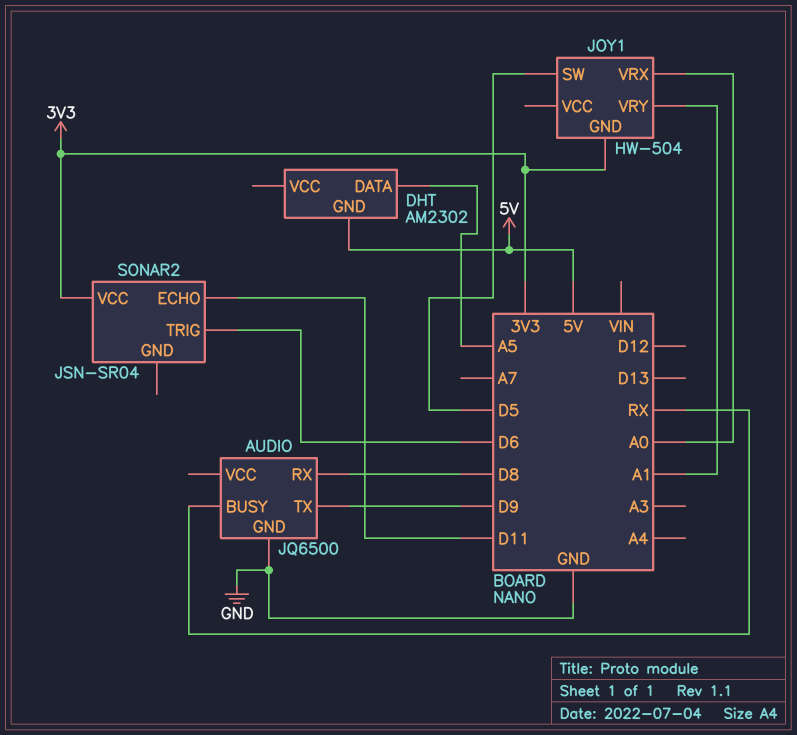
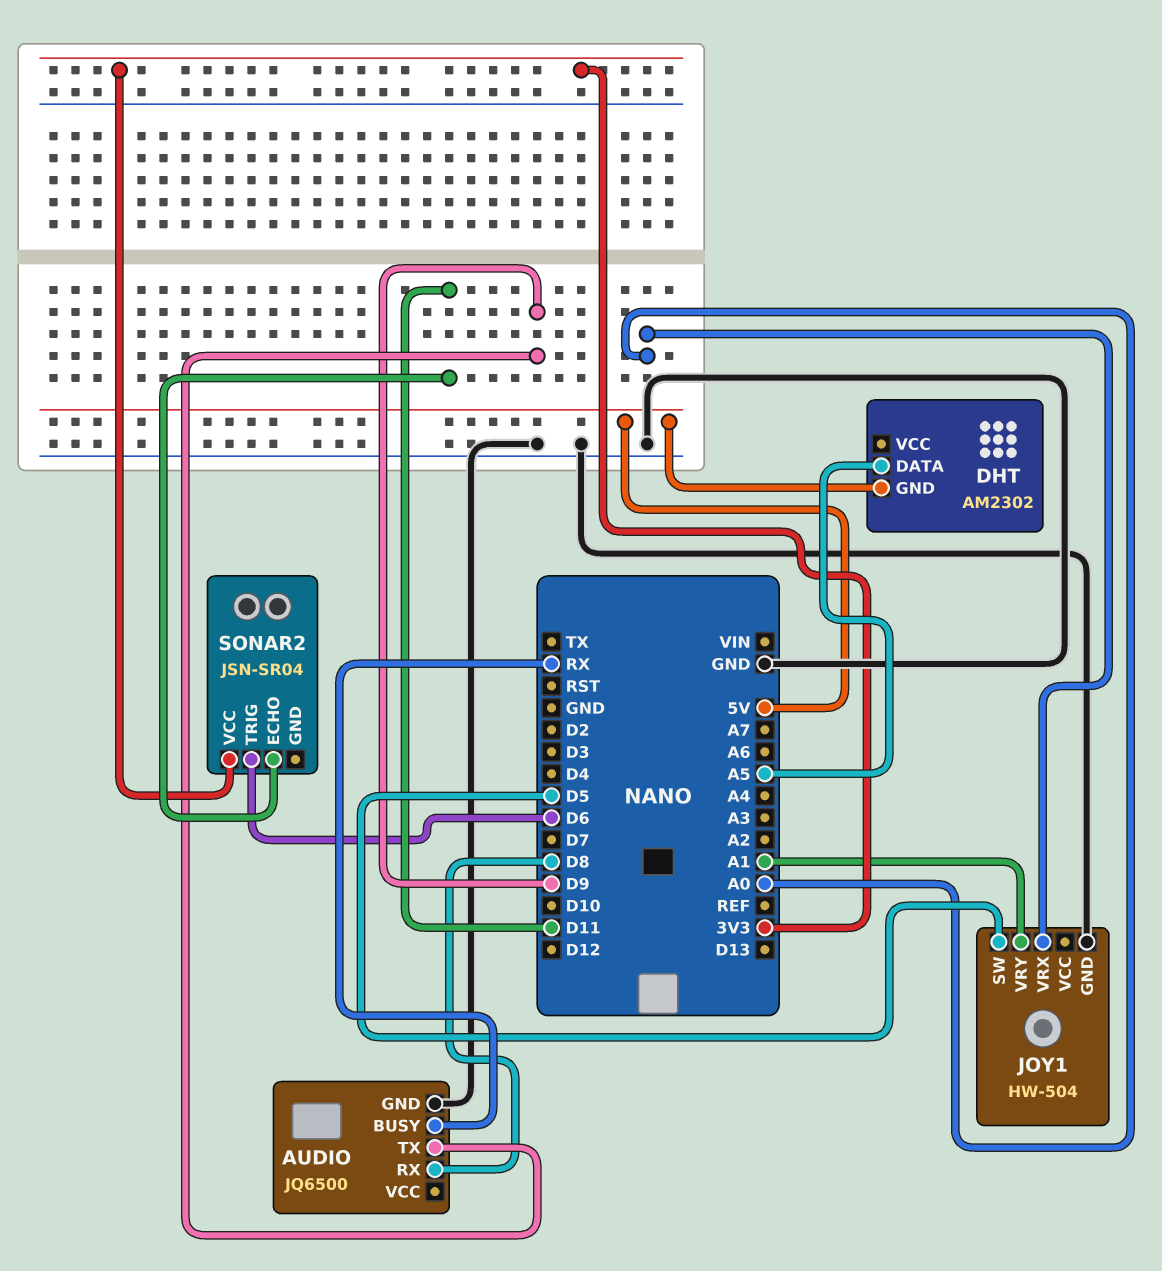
JOY1 pin GND: 3V3 -> GND

